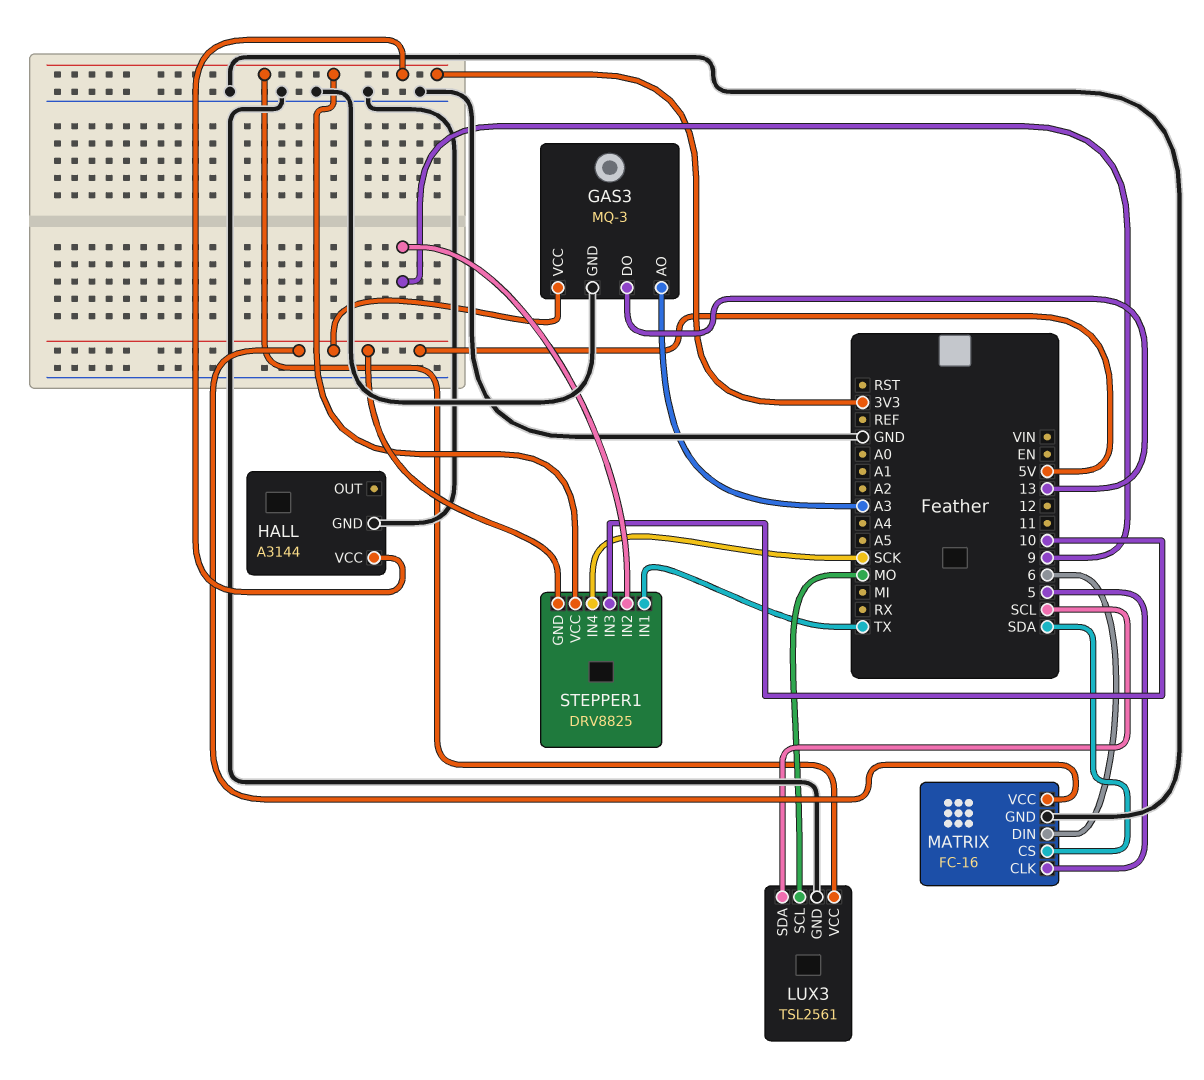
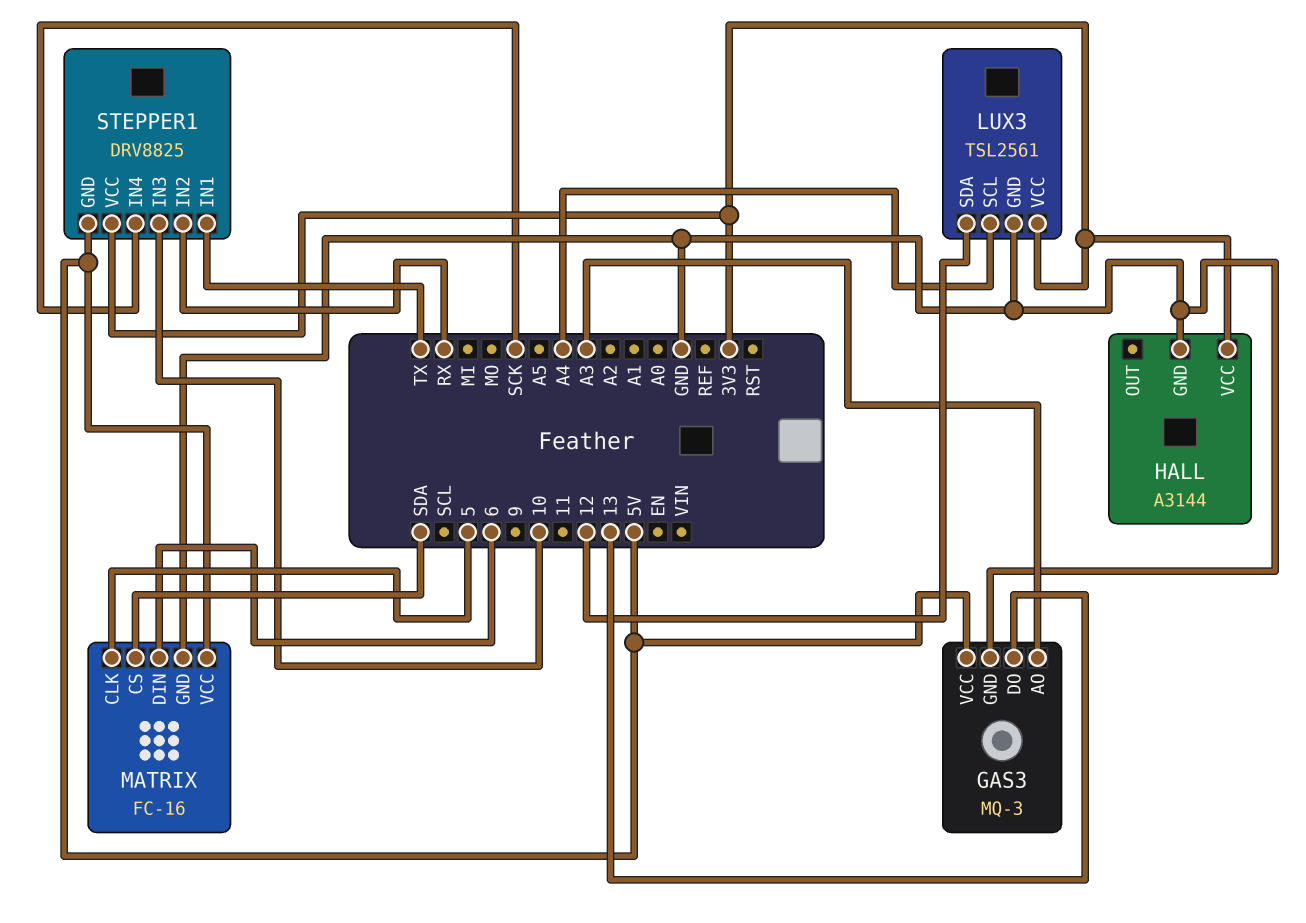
LUX3 pin SCL: MO -> A4
LUX3 pin SDA: SCL -> 12
STEPPER1 pin IN2: 9 -> RX

